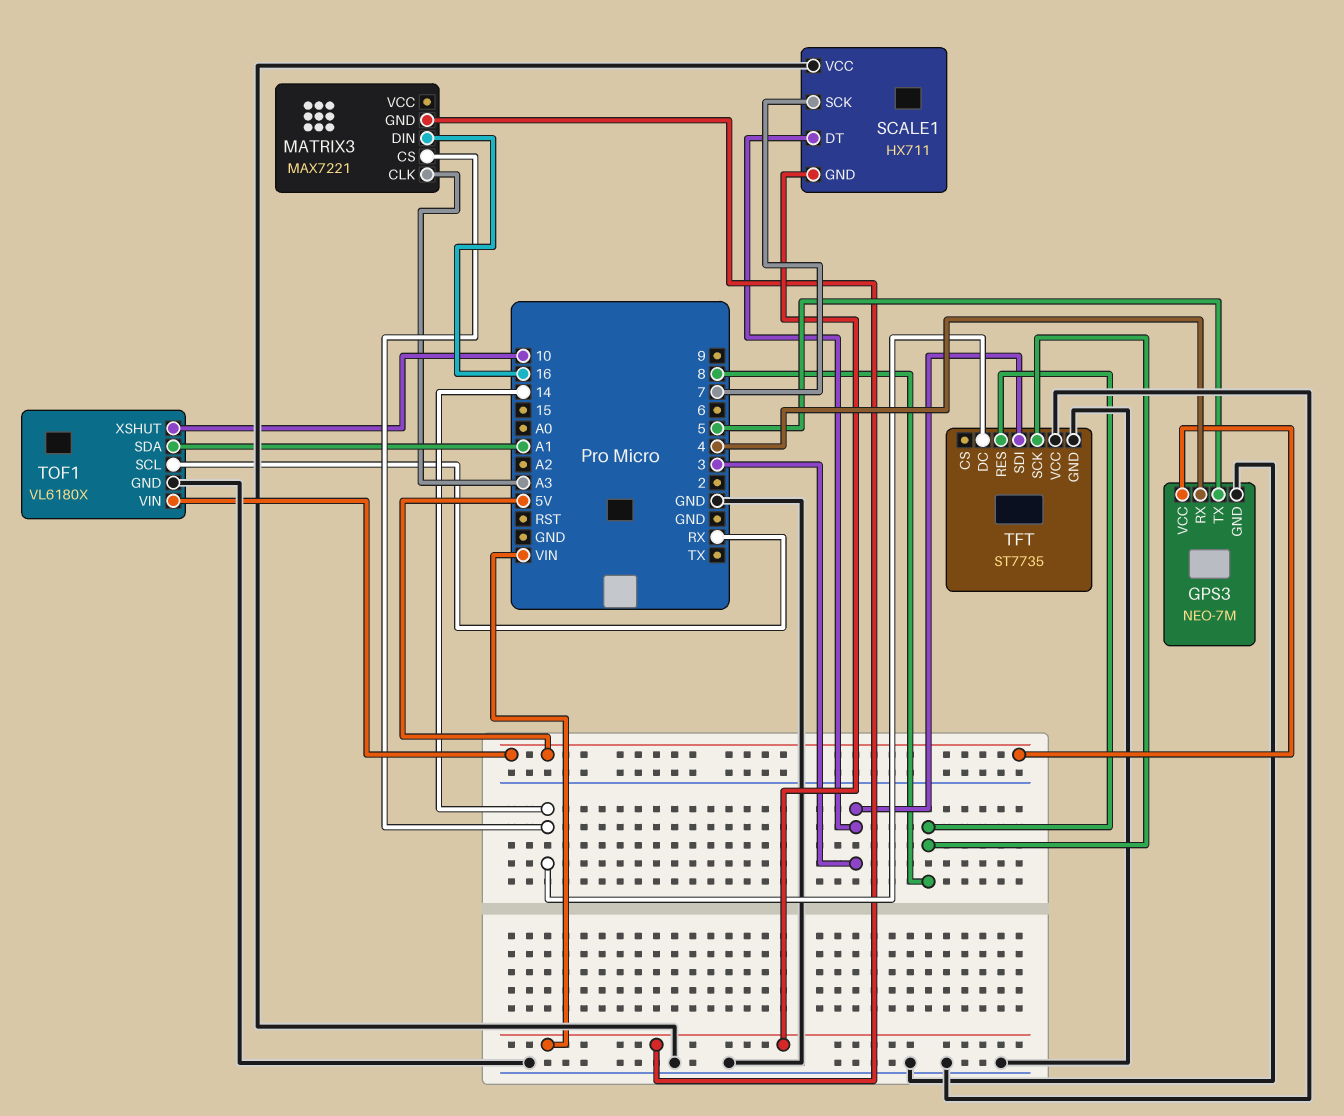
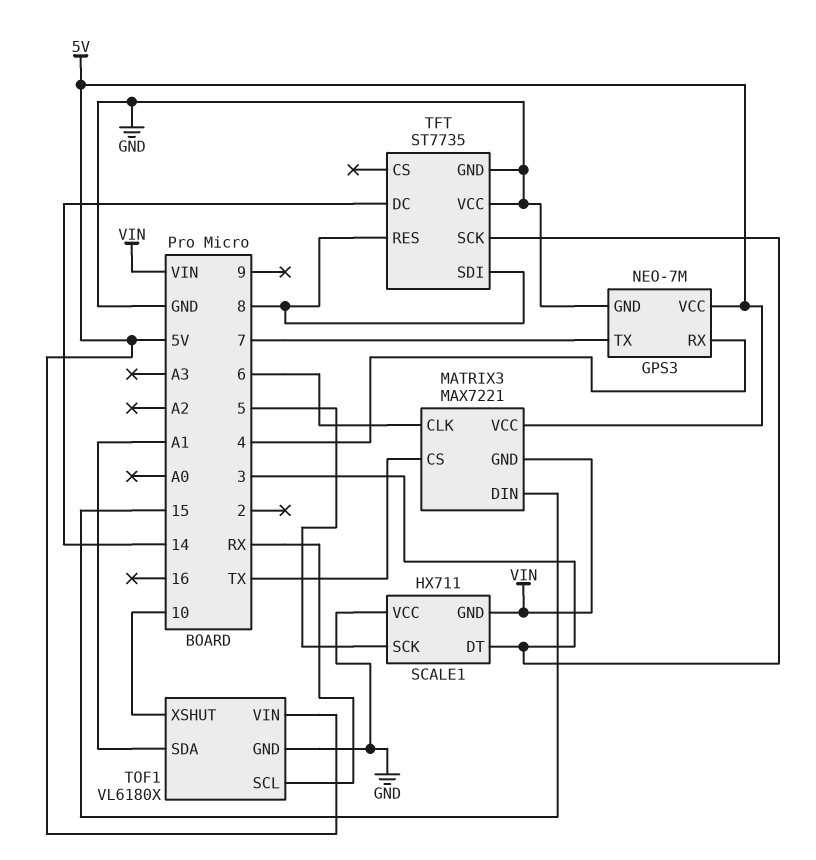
GPS3 pin TX: 5 -> 7
MATRIX3 pin CLK: A3 -> 6
MATRIX3 pin CS: 14 -> TX
MATRIX3 pin DIN: 16 -> 15
MATRIX3 pin VCC: none -> 5V
SCALE1 pin SCK: 7 -> 5
TFT pin SCK: 8 -> 3
TFT pin SDI: 3 -> 8

